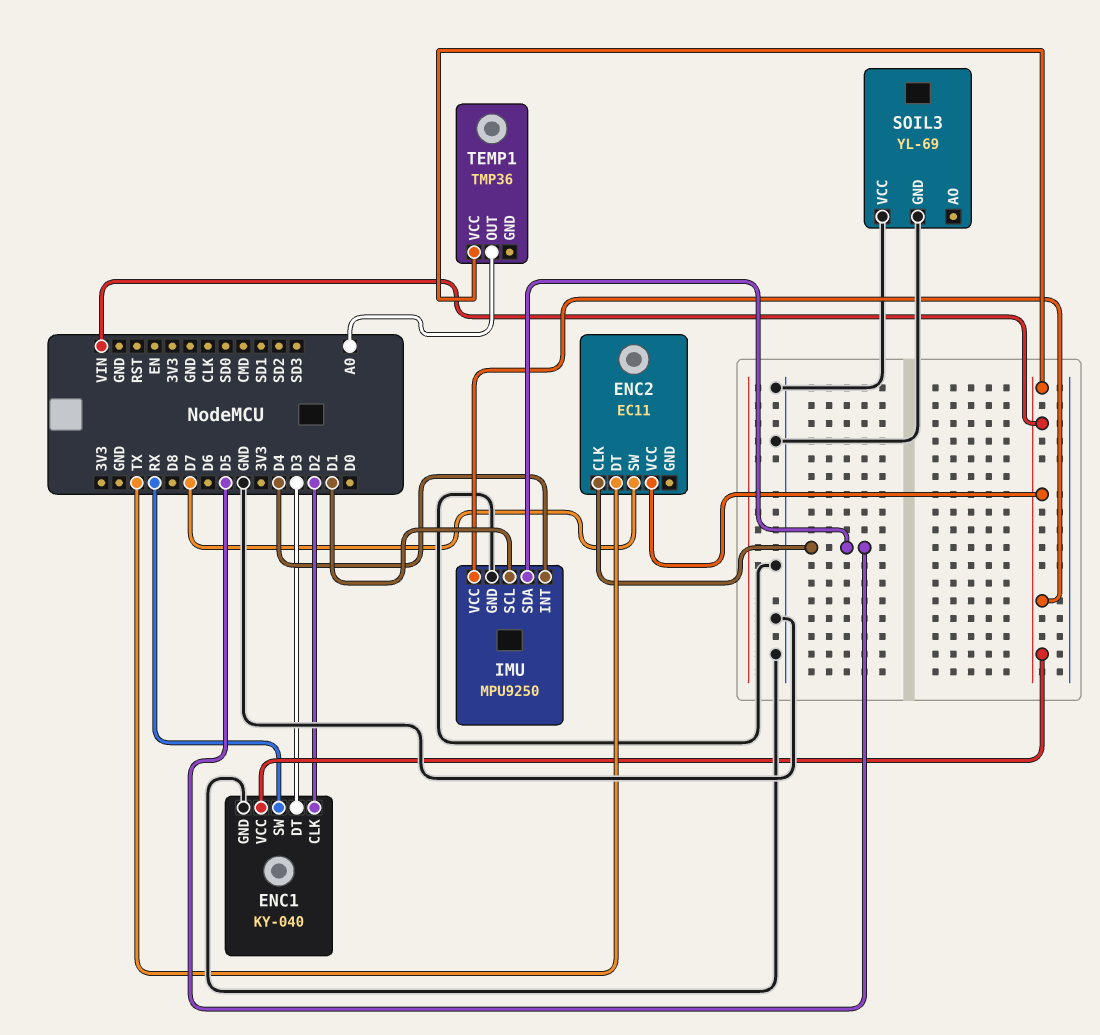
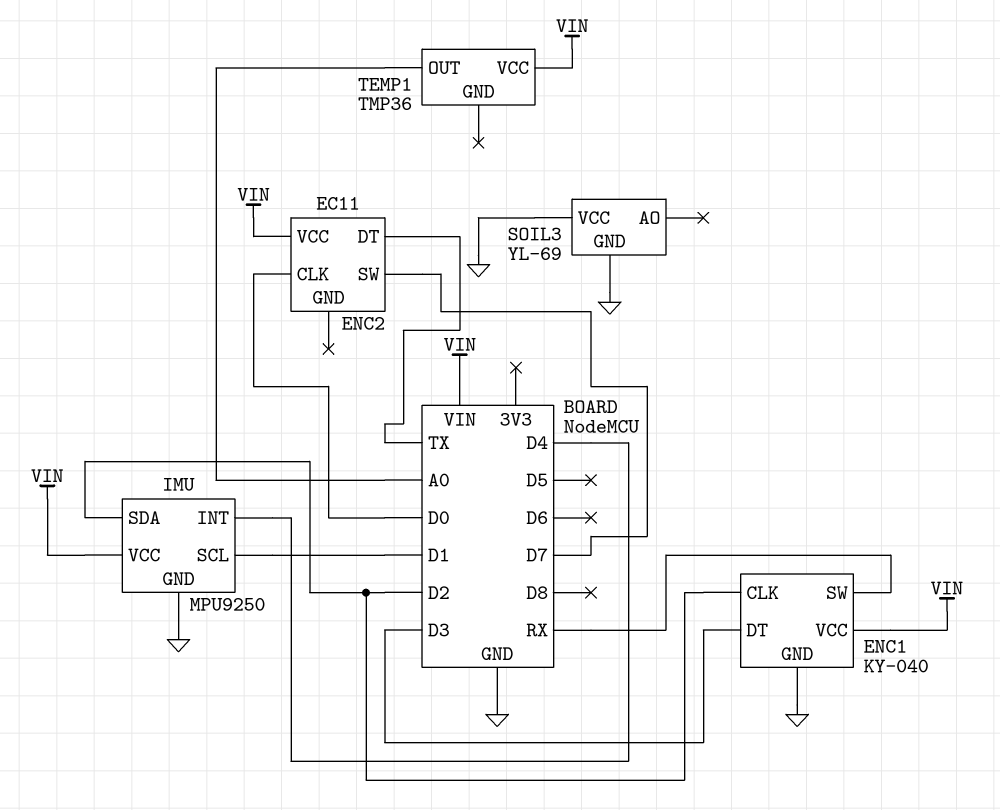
ENC2 pin CLK: D5 -> D0
IMU pin SDA: D5 -> D2

